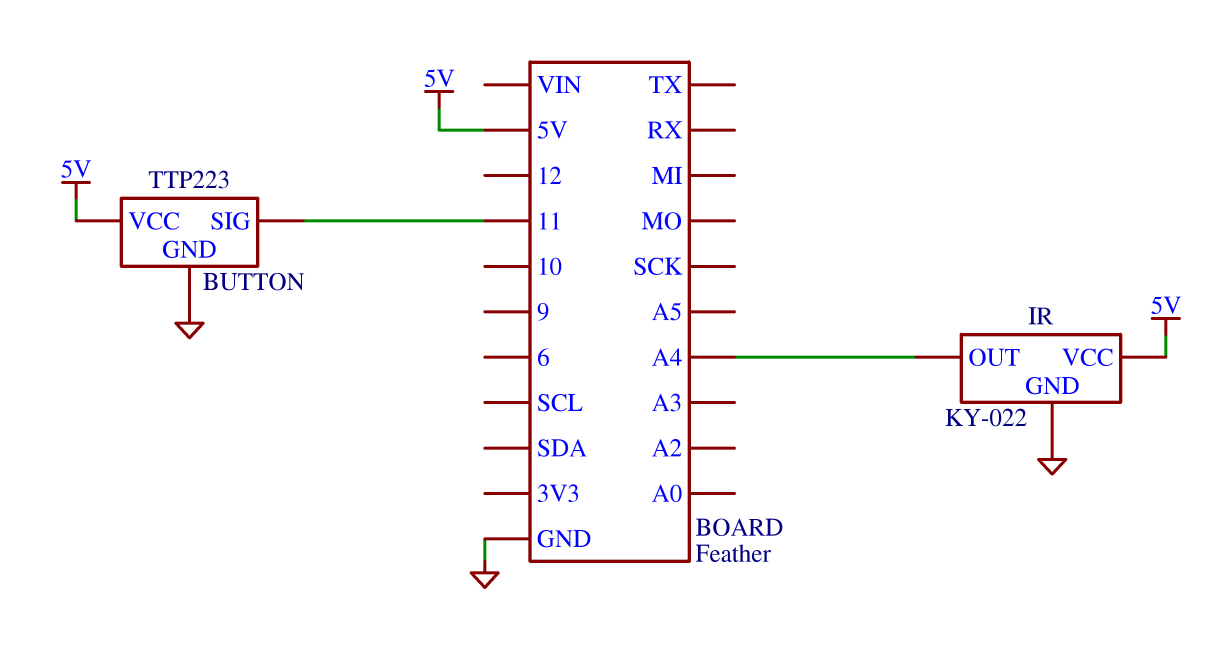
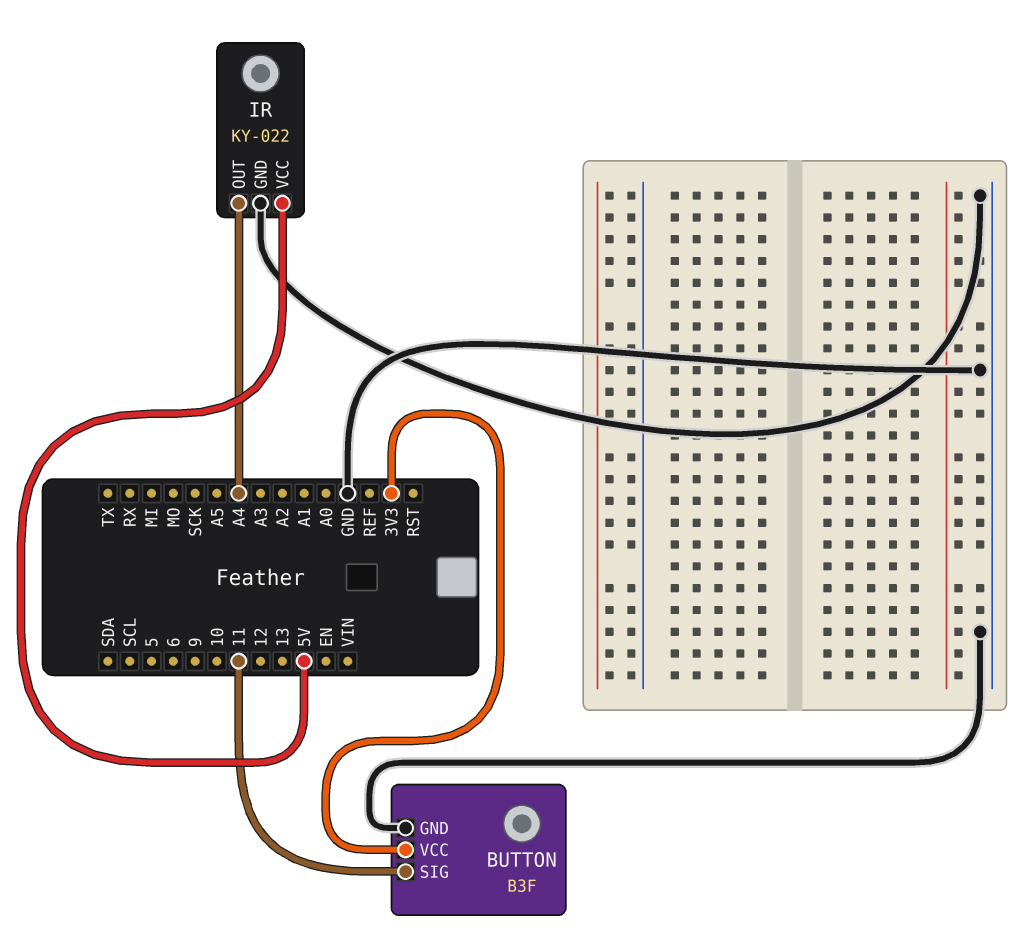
BUTTON: TTP223 -> B3F
BUTTON pin VCC: 5V -> 3V3

